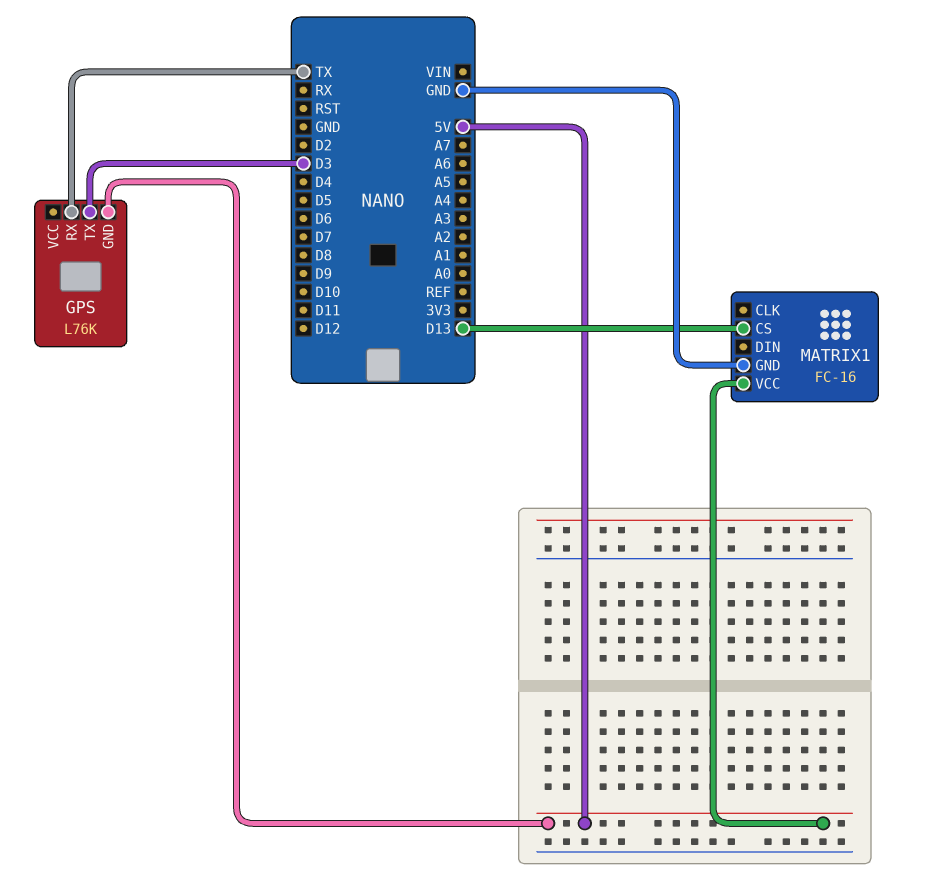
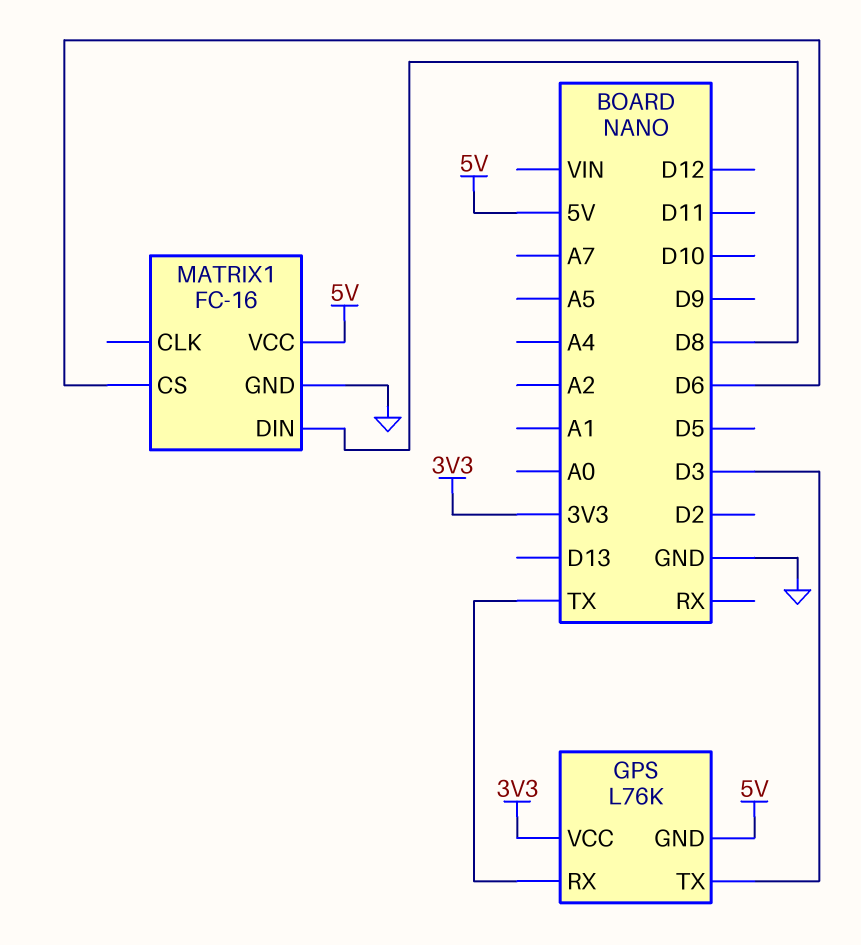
GPS pin VCC: none -> 3V3
MATRIX1 pin CS: D13 -> D6
MATRIX1 pin DIN: none -> D8

